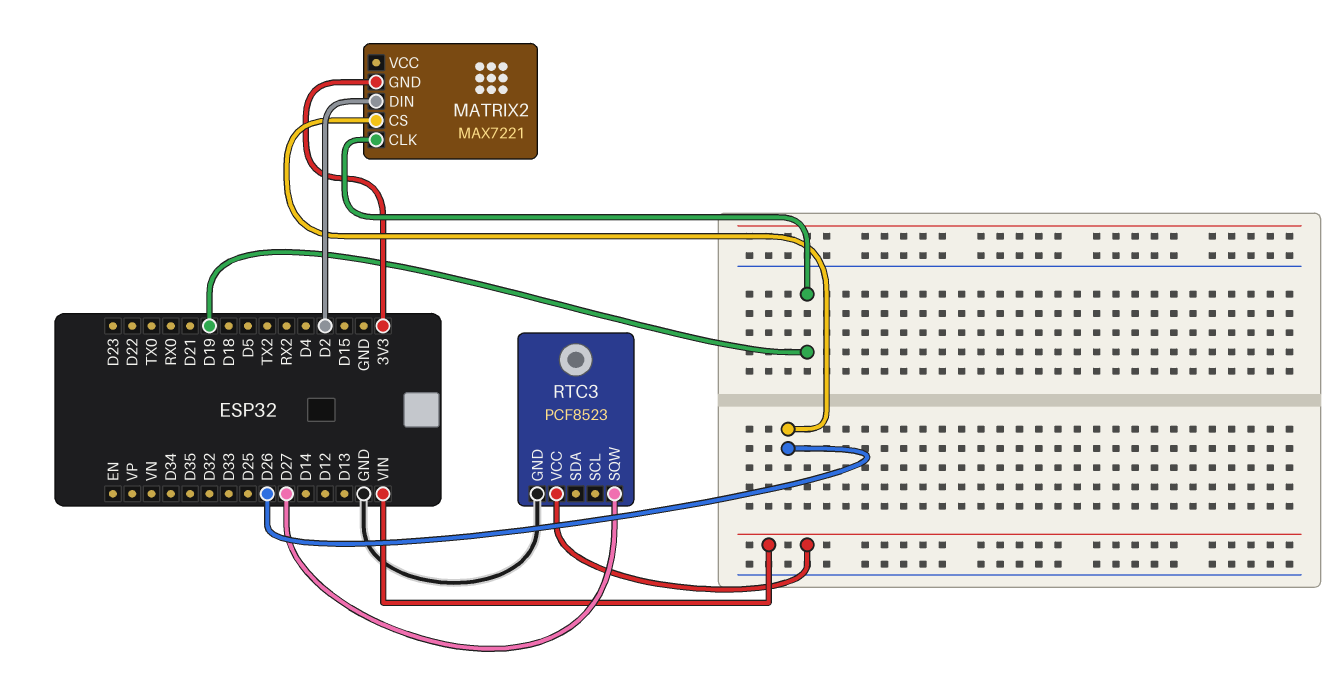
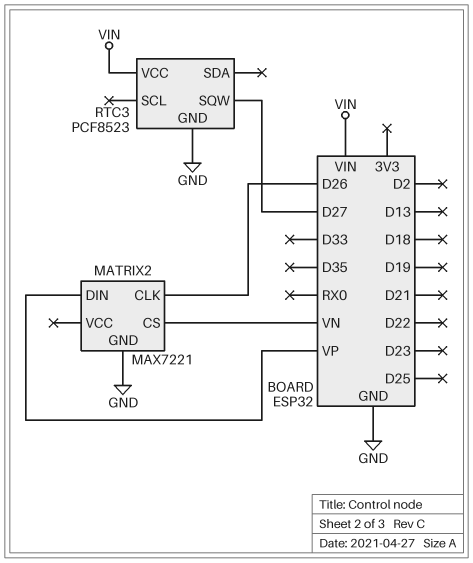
MATRIX2 pin CLK: D19 -> D26
MATRIX2 pin CS: D26 -> VN
MATRIX2 pin DIN: D2 -> VP
MATRIX2 pin GND: 3V3 -> GND

